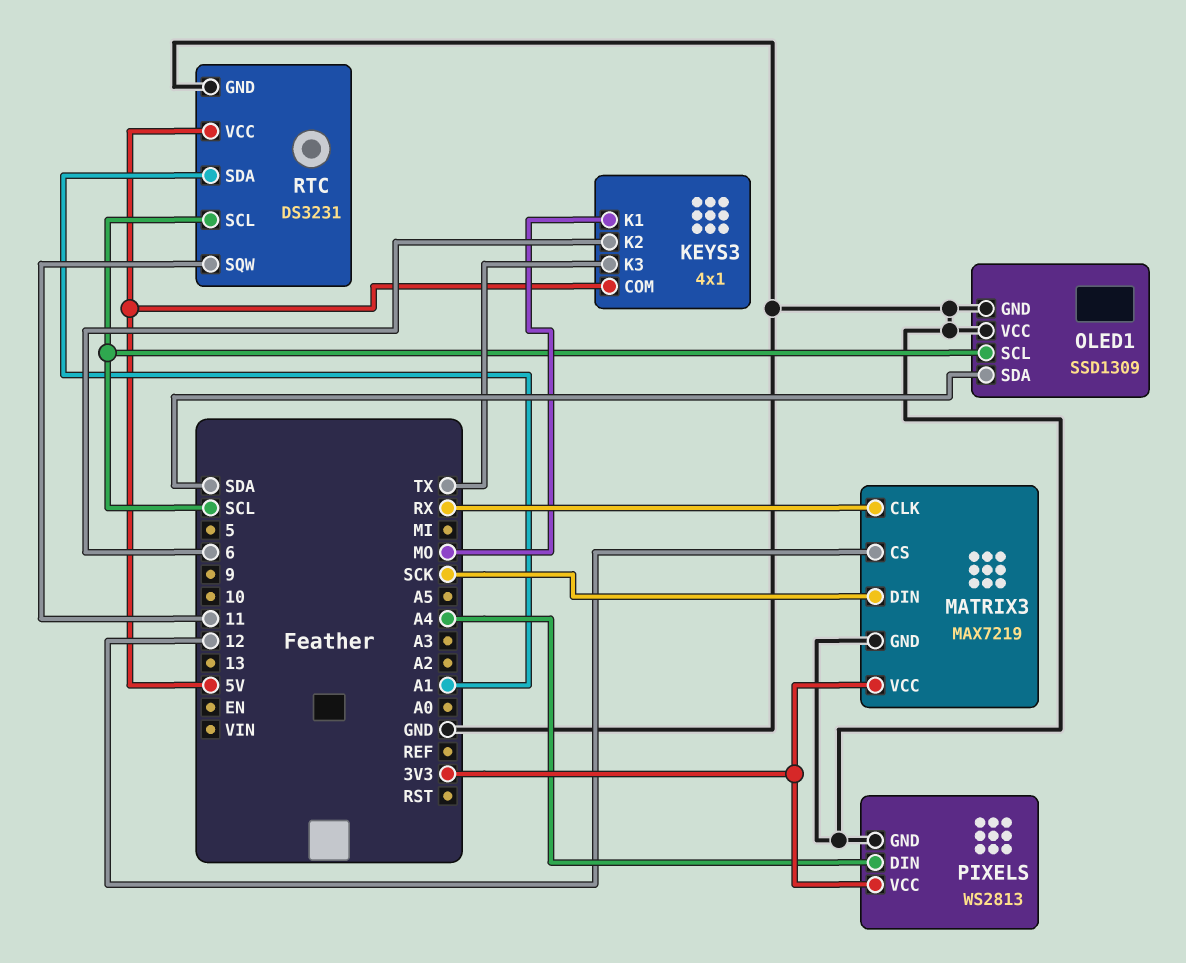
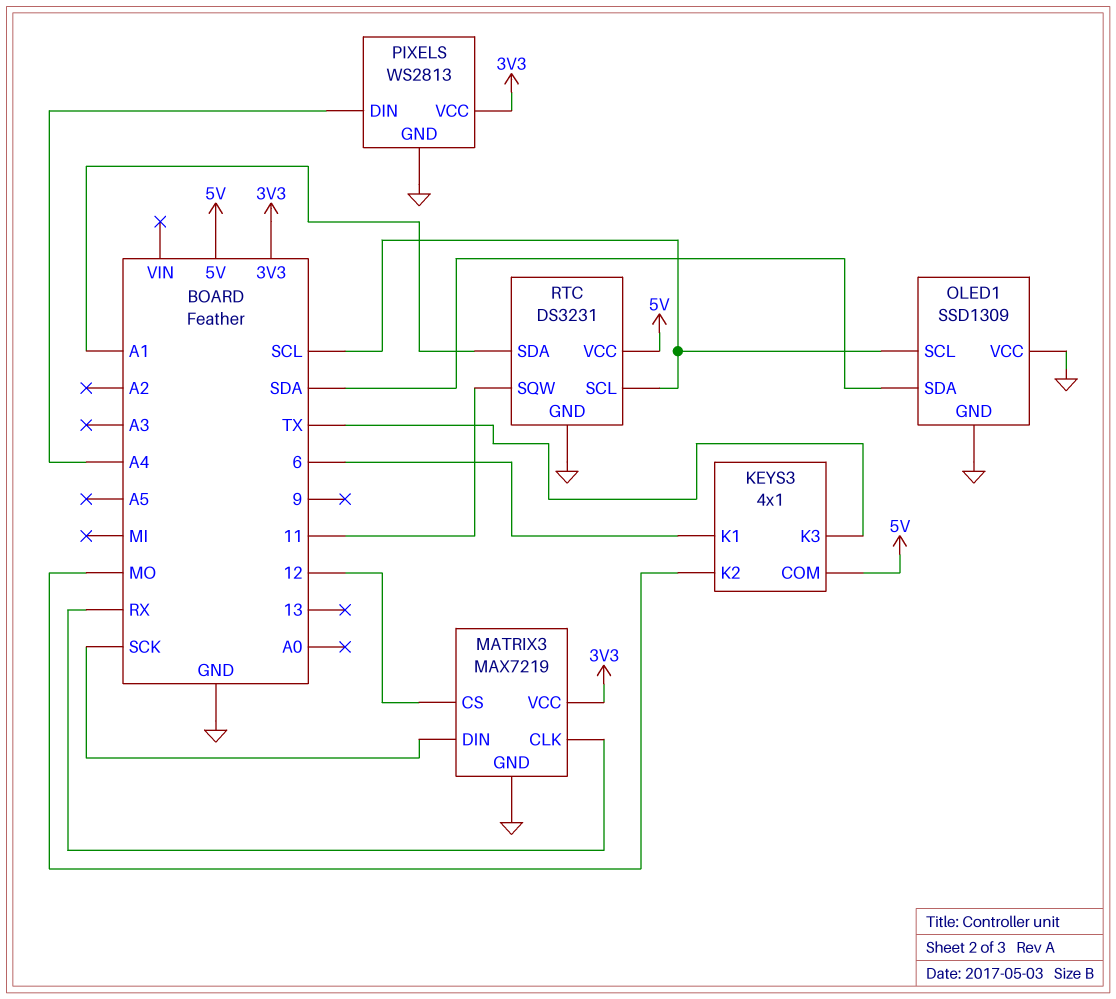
KEYS3 pin K1: MO -> 6
KEYS3 pin K2: 6 -> MO

